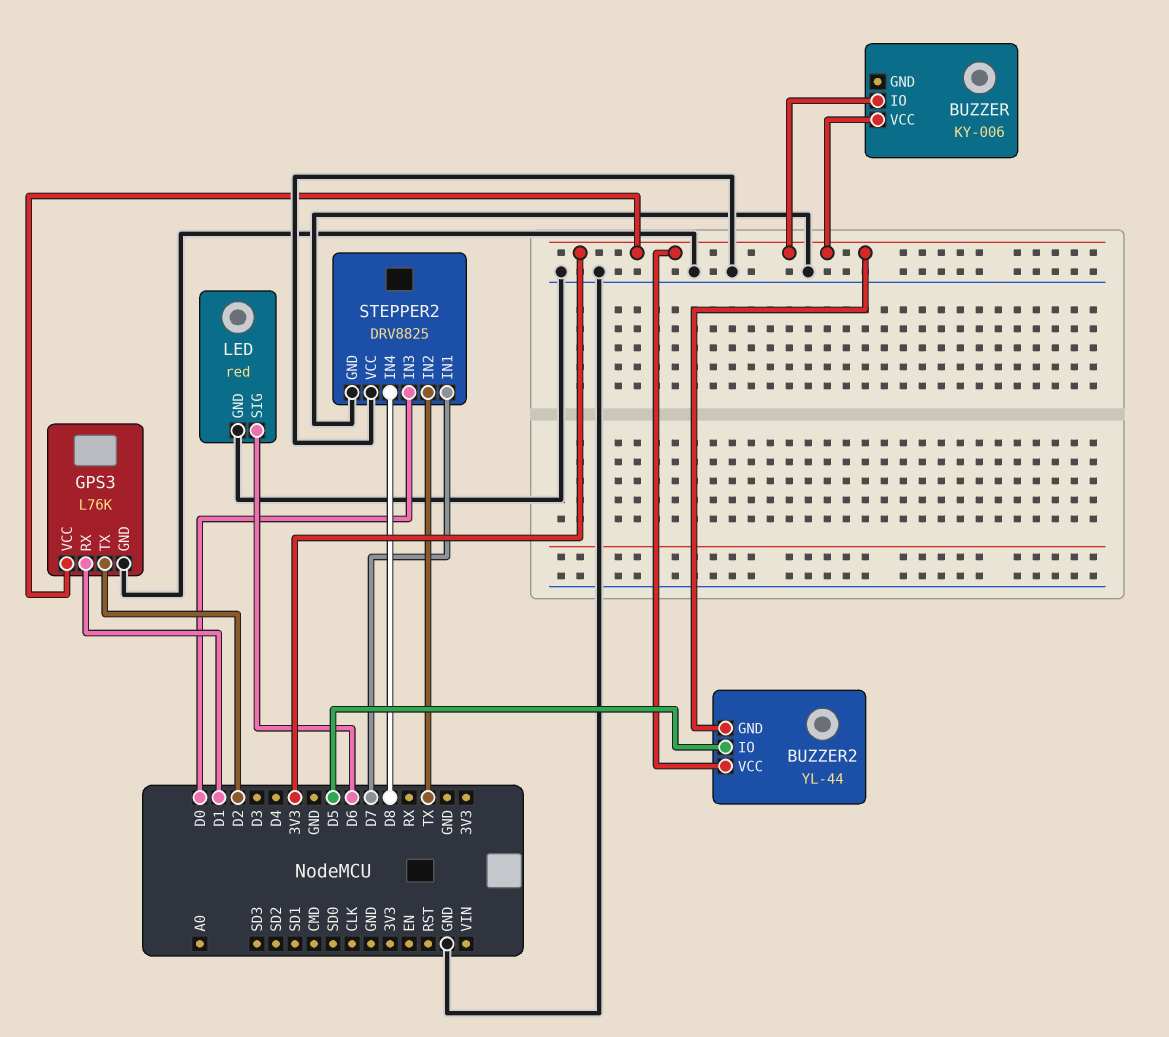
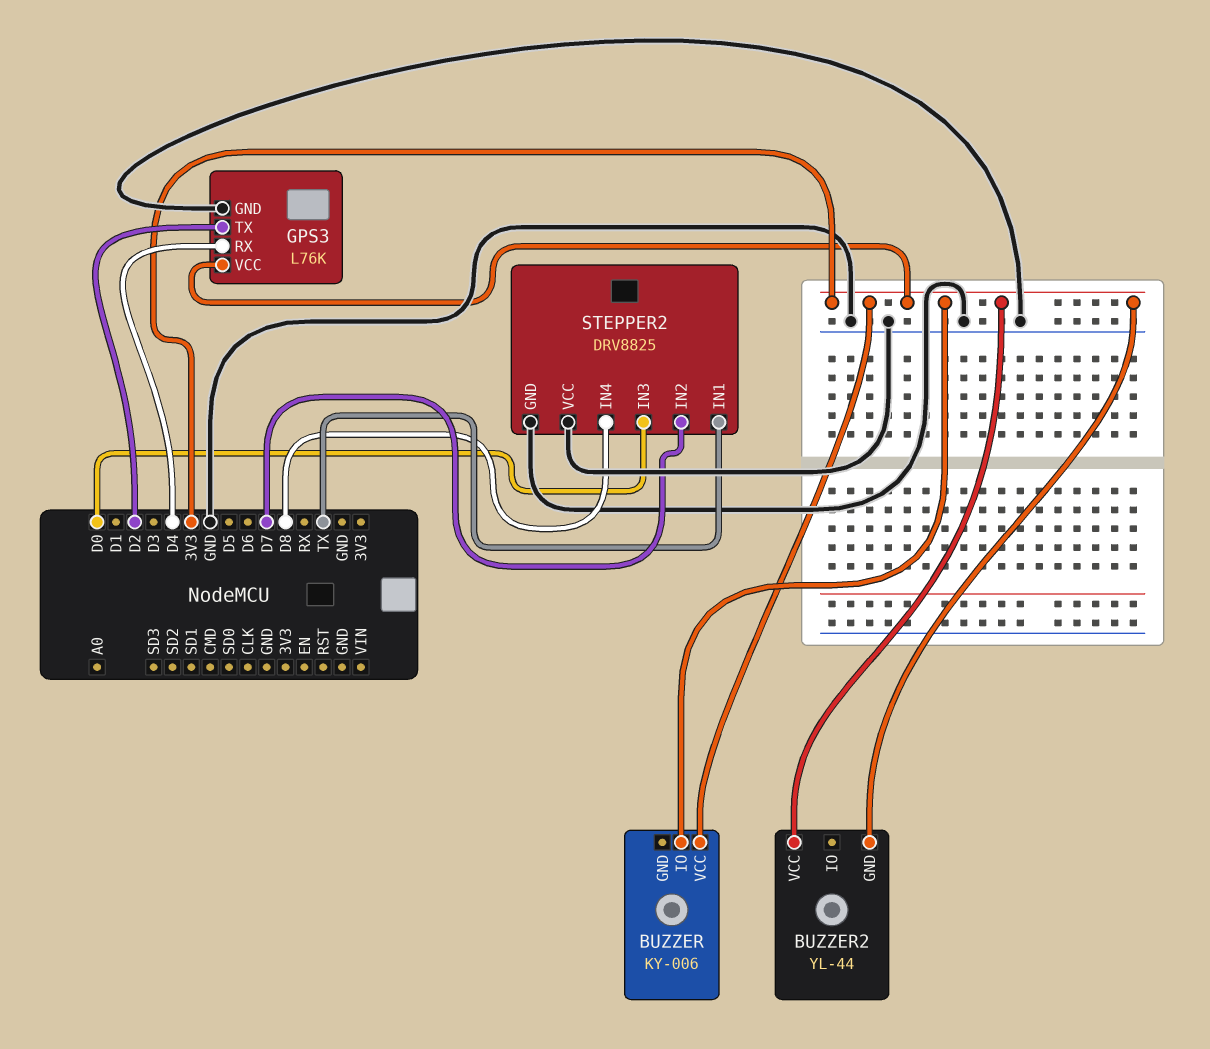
BUZZER2 pin IO: D5 -> none
GPS3 pin RX: D1 -> D4
LED: red -> none
LED pin GND: GND -> none
LED pin SIG: D6 -> none
STEPPER2 pin IN1: D7 -> TX
STEPPER2 pin IN2: TX -> D7

